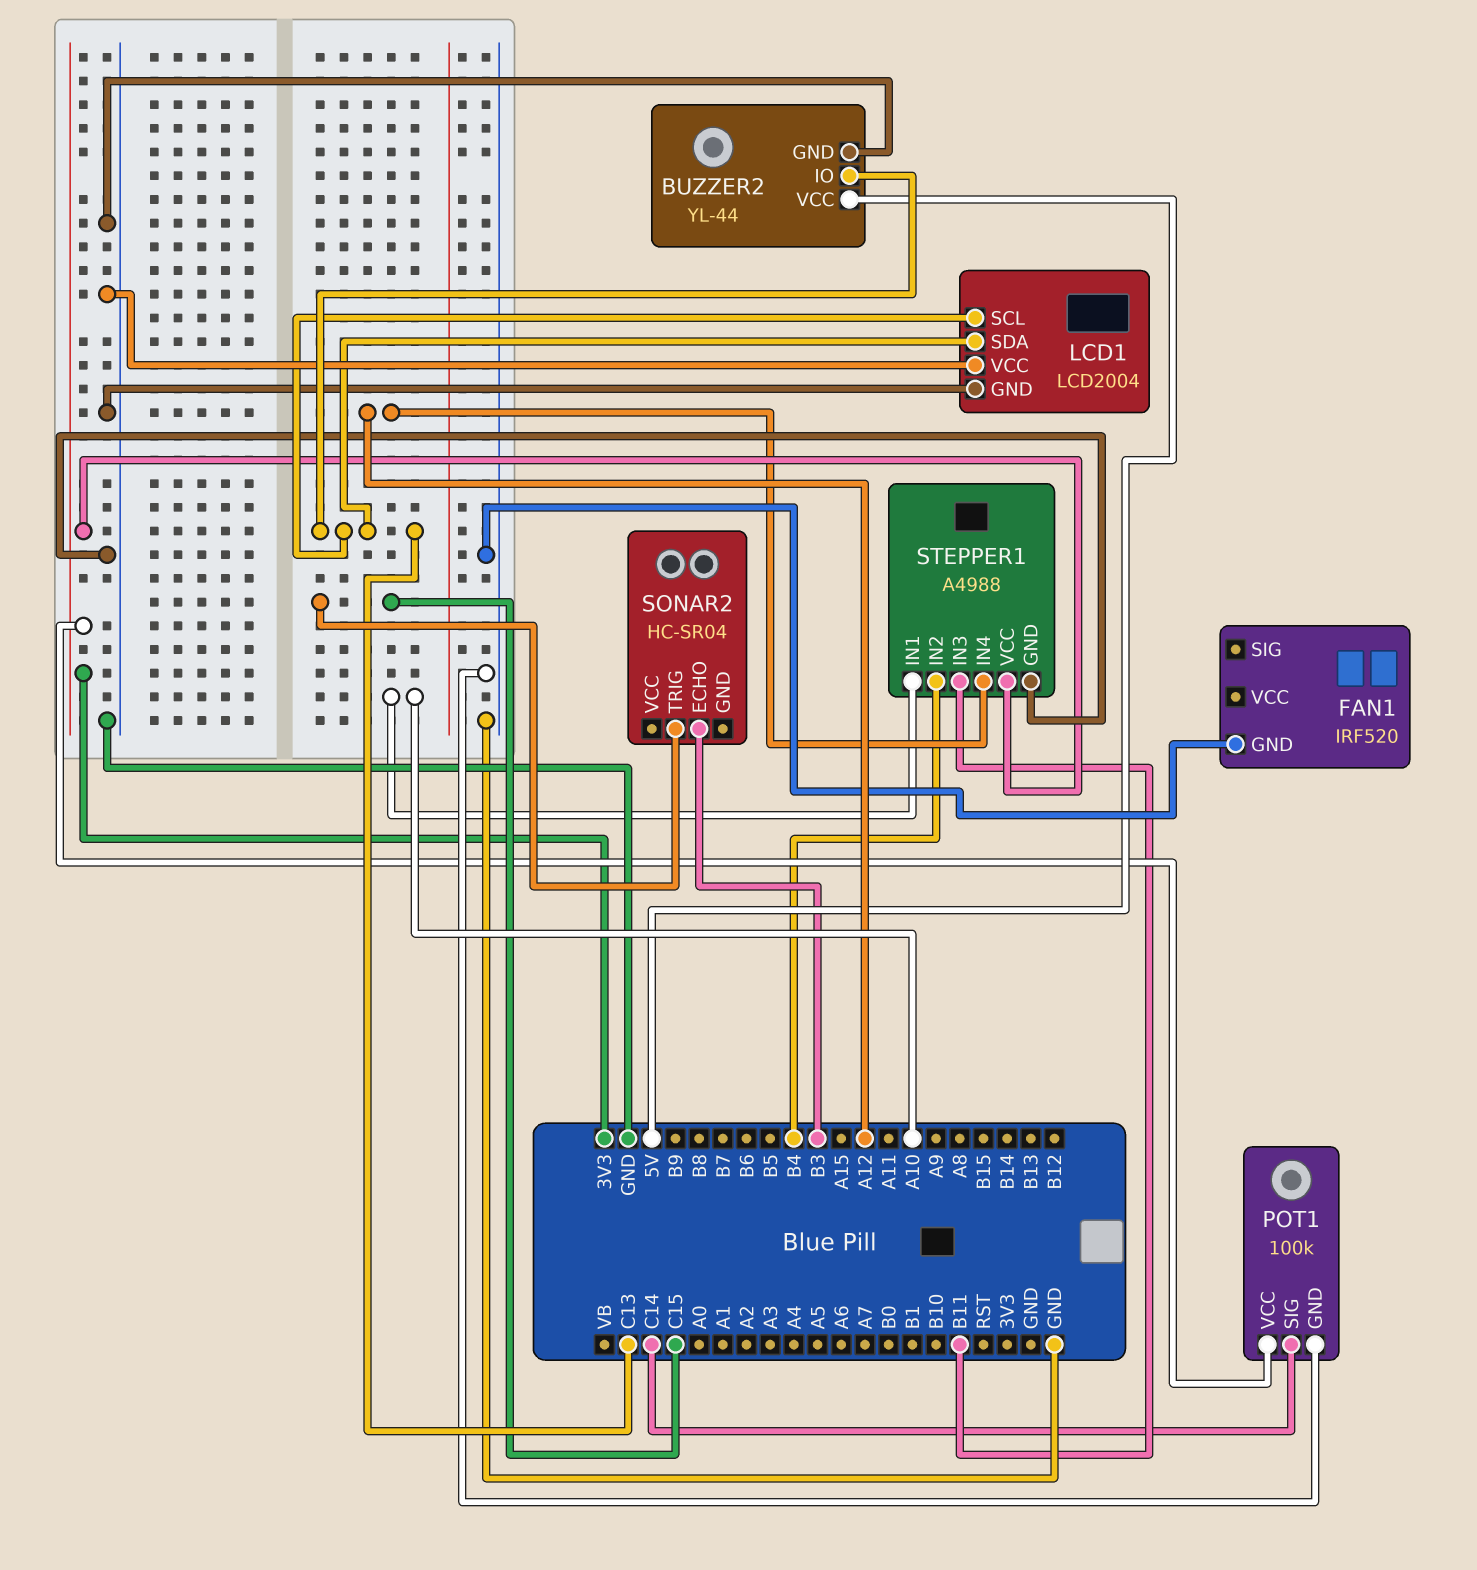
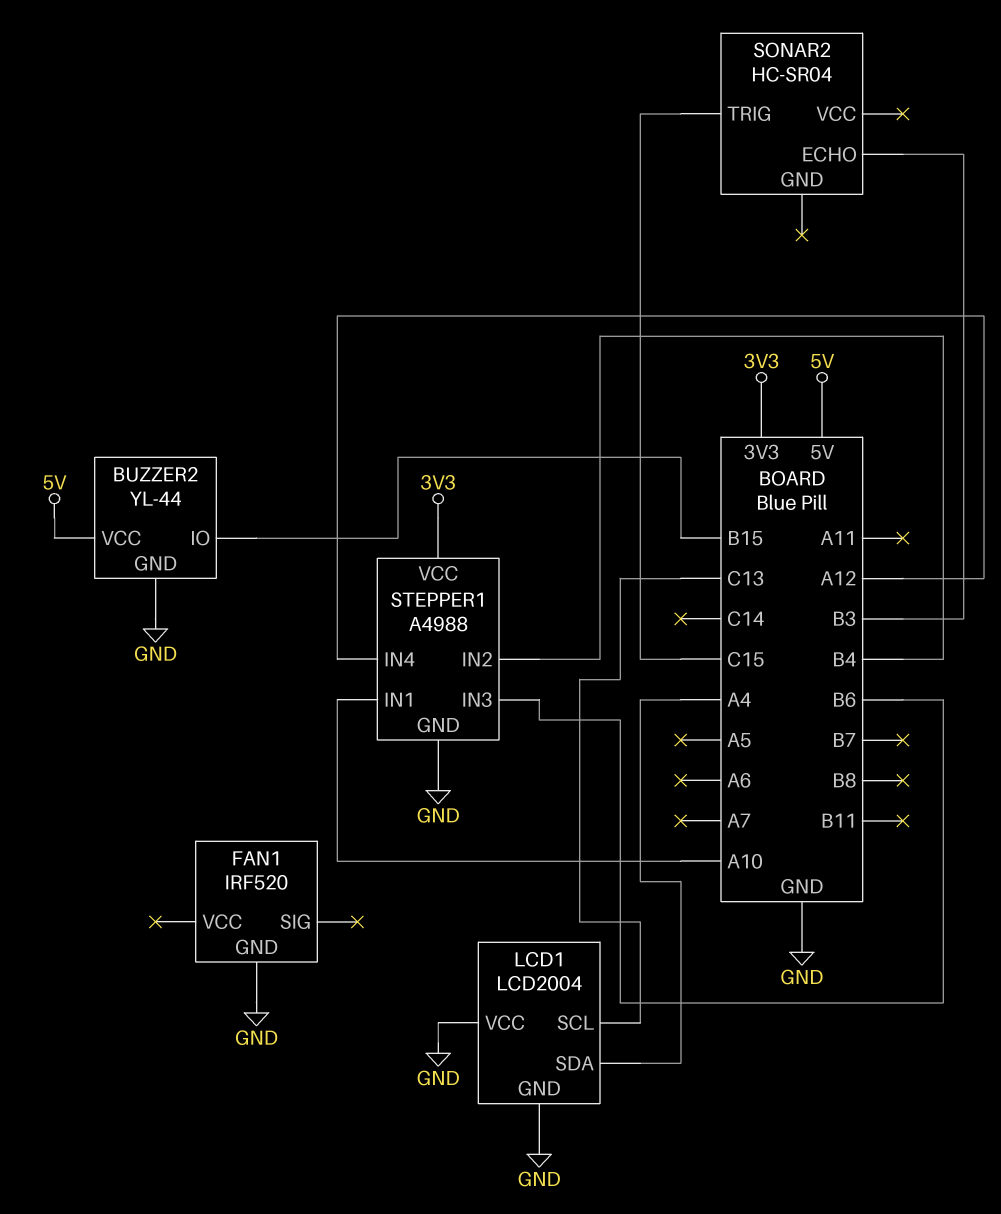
BUZZER2 pin IO: C13 -> B15
LCD1 pin SDA: C13 -> A4
POT1: 100k -> none
POT1 pin GND: GND -> none
POT1 pin SIG: C14 -> none
POT1 pin VCC: 3V3 -> none
STEPPER1 pin IN3: B11 -> B6

